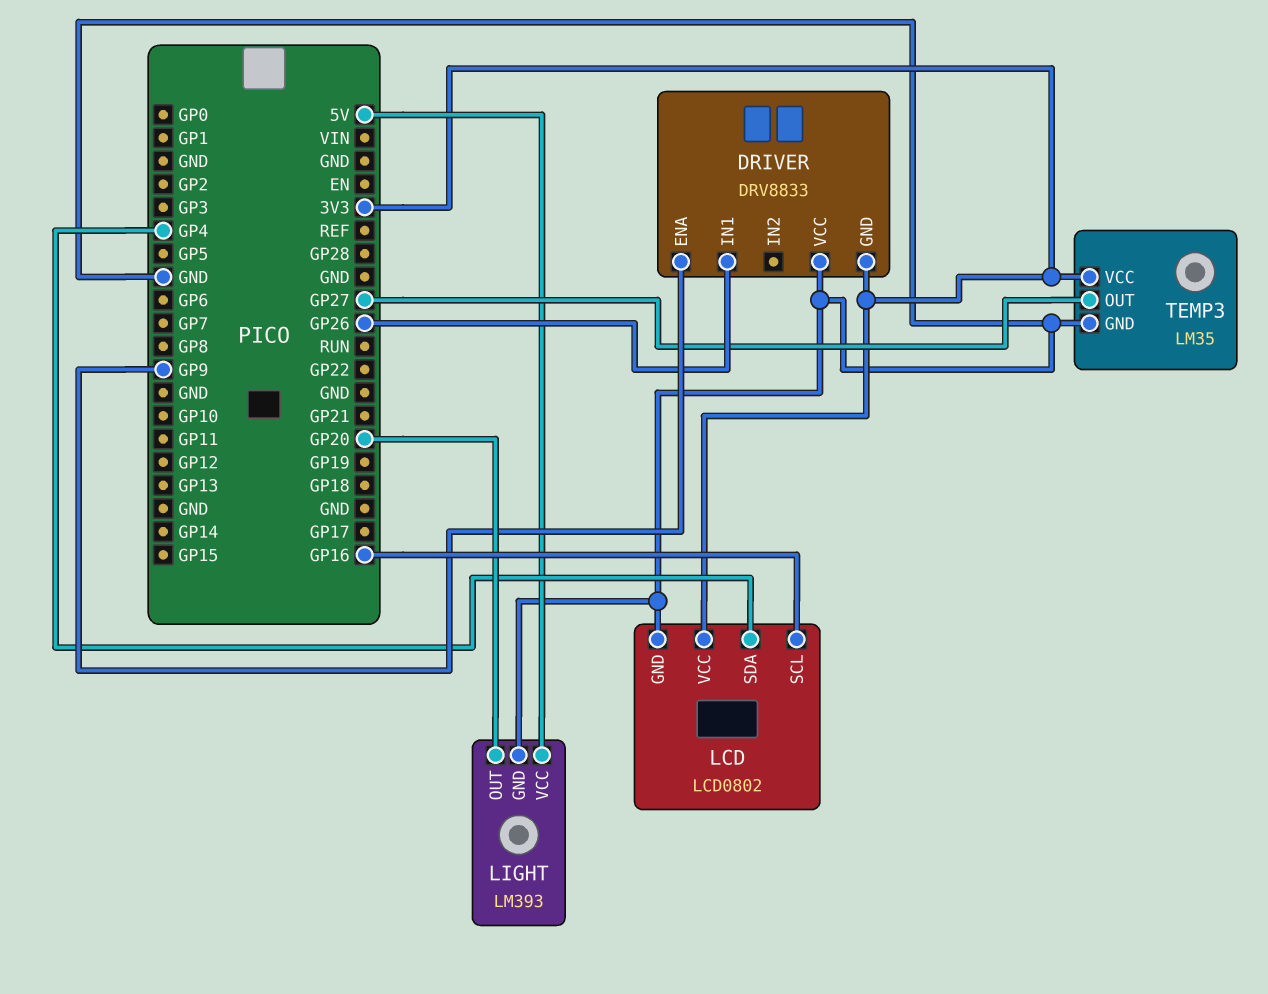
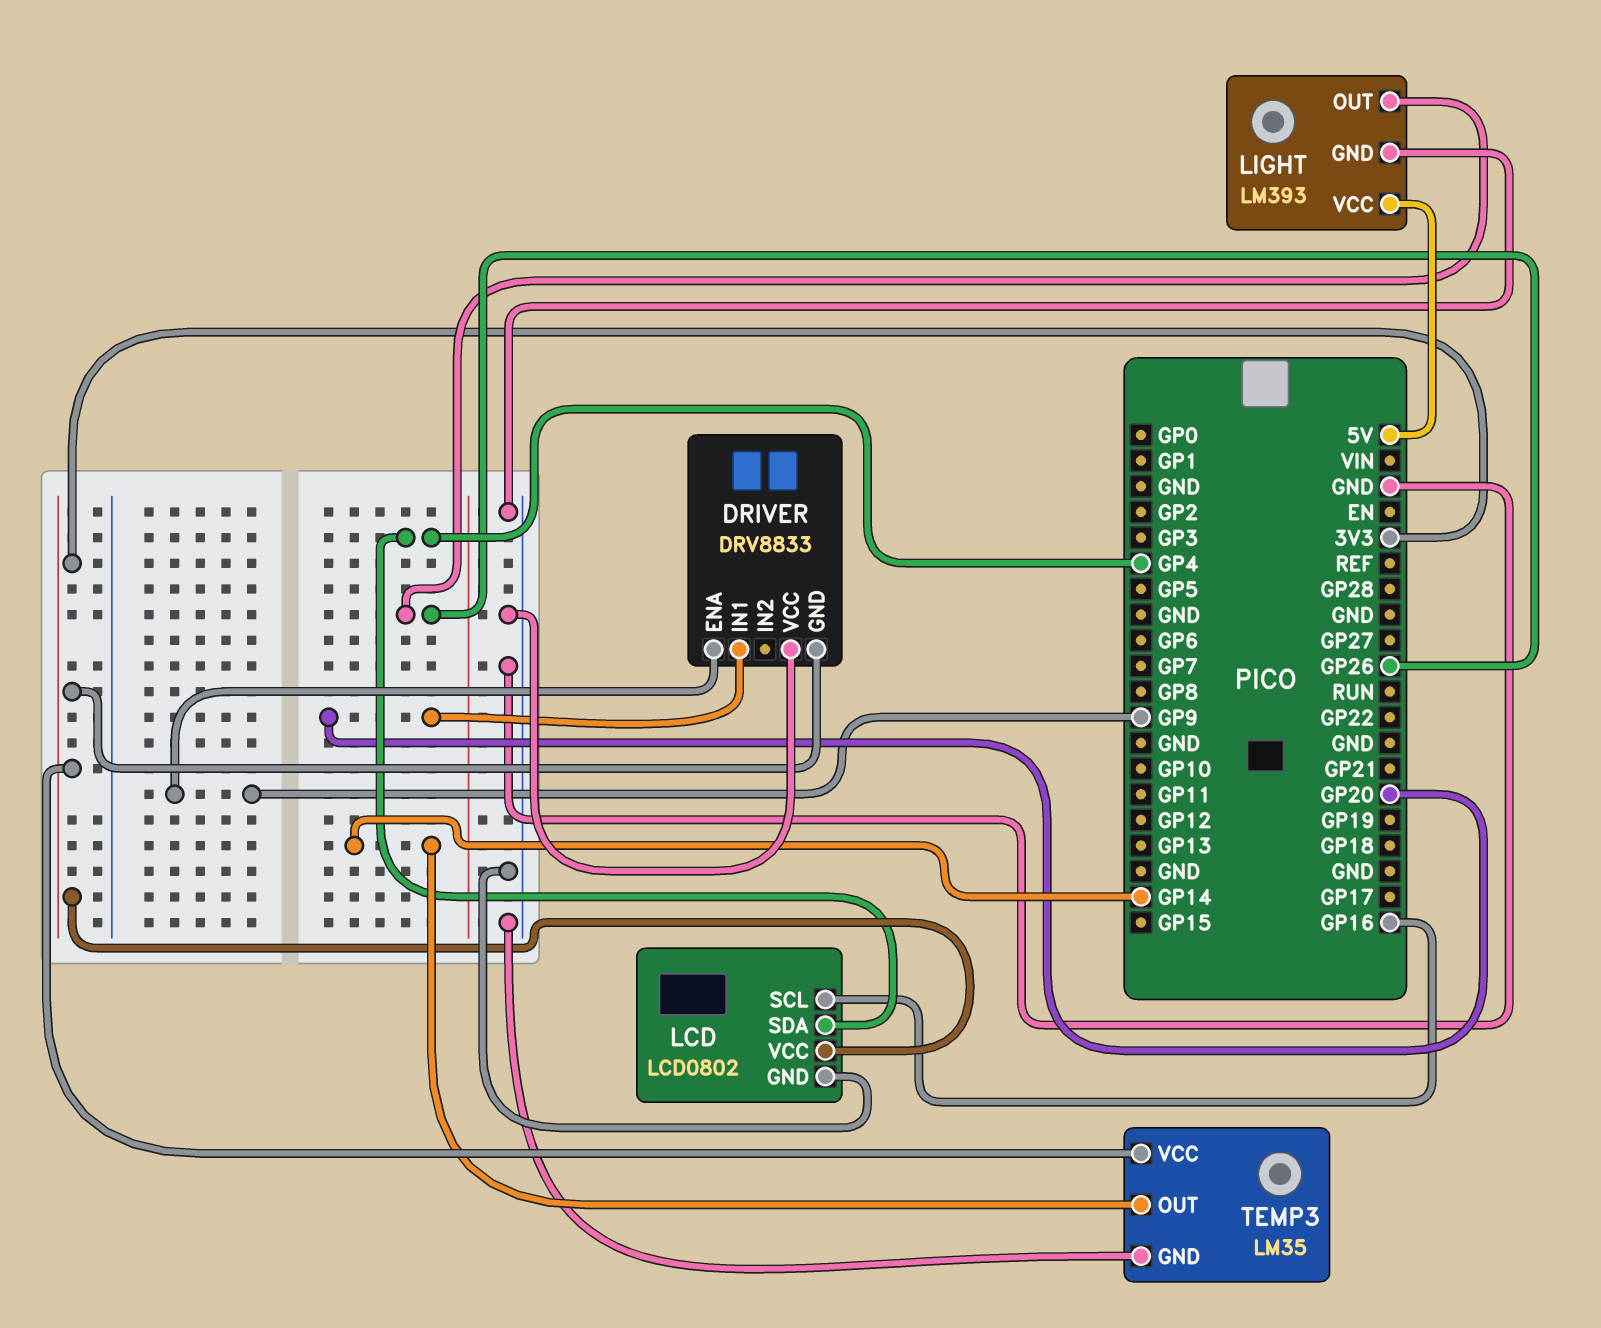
DRIVER pin IN1: GP26 -> GP20
LIGHT pin OUT: GP20 -> GP26
TEMP3 pin OUT: GP27 -> GP14

